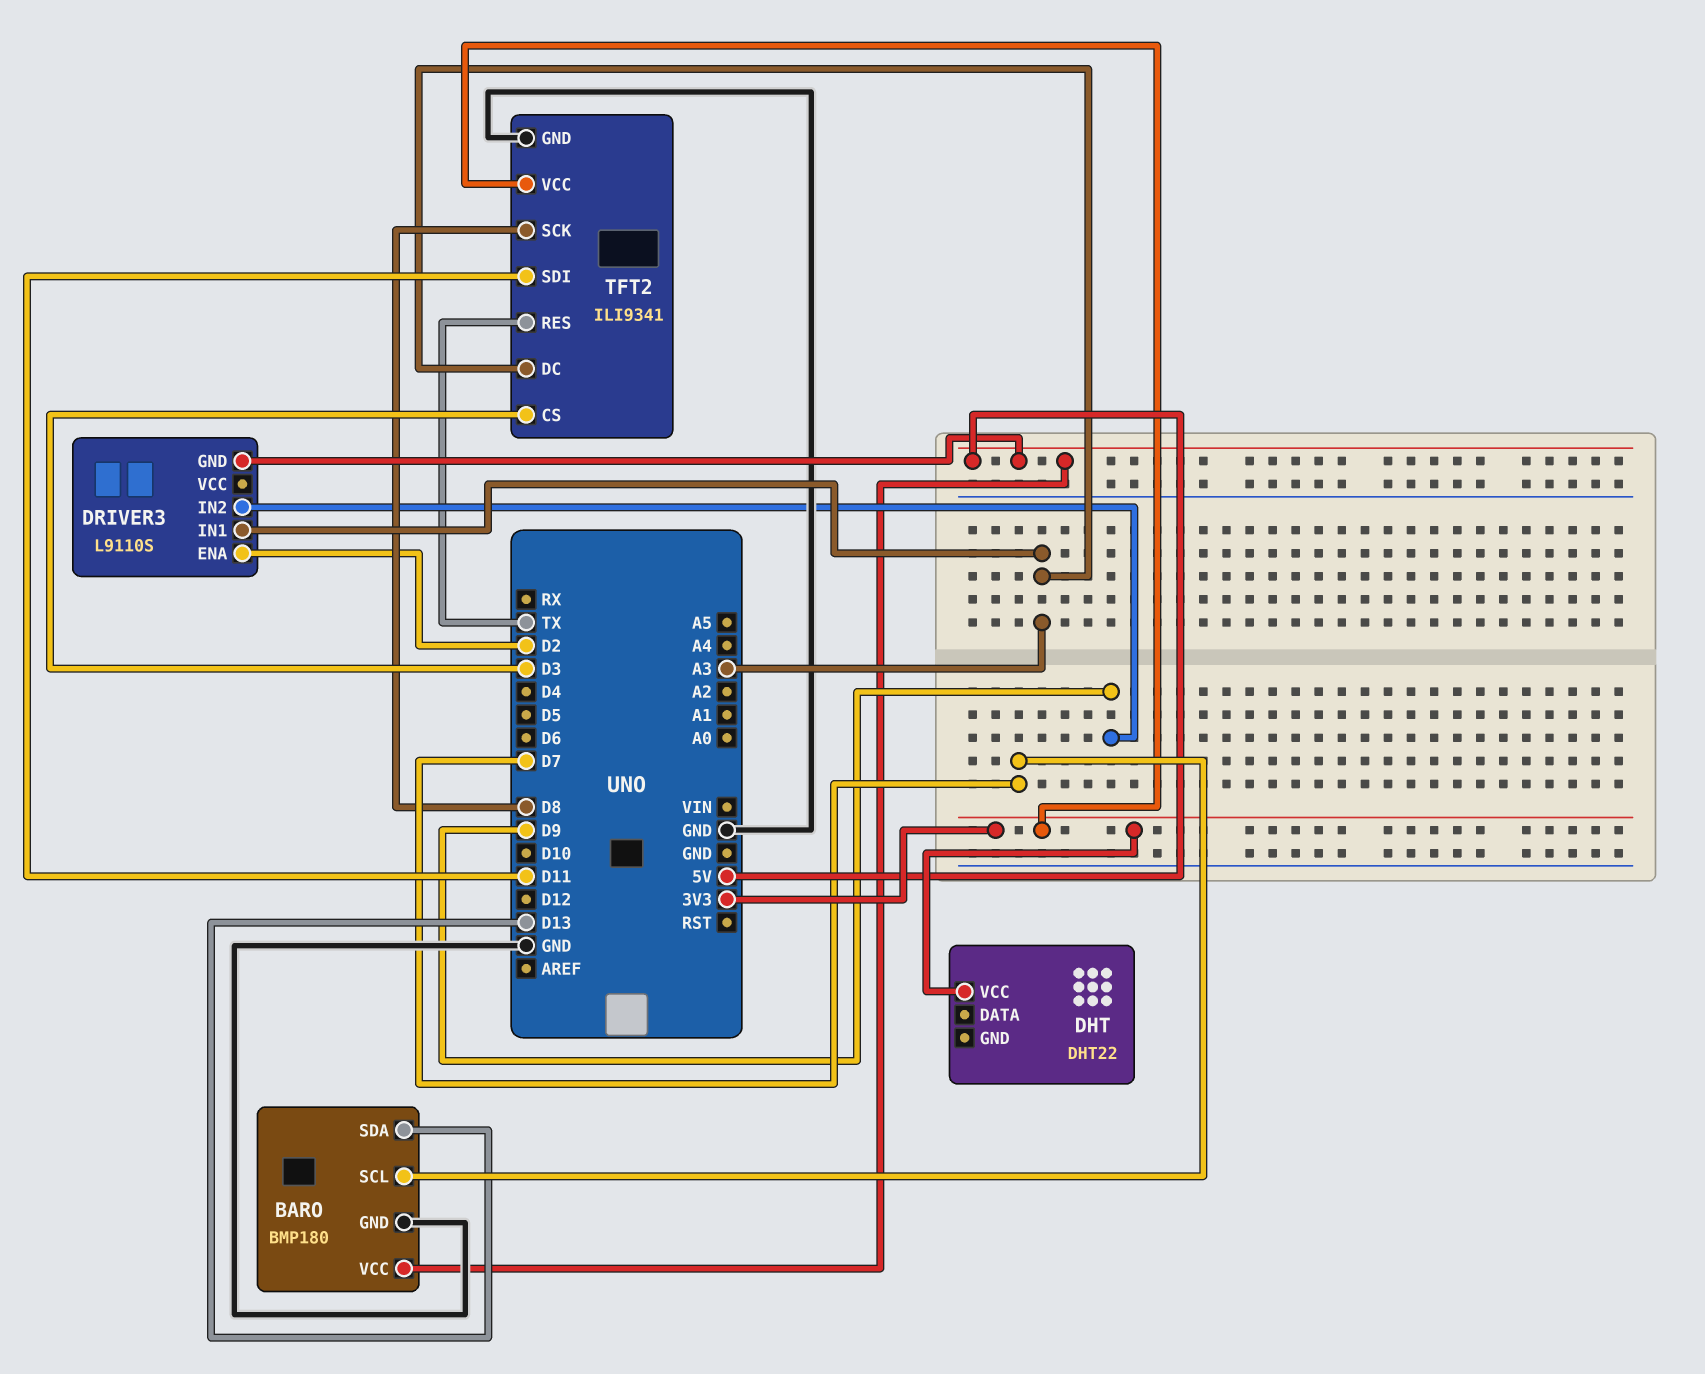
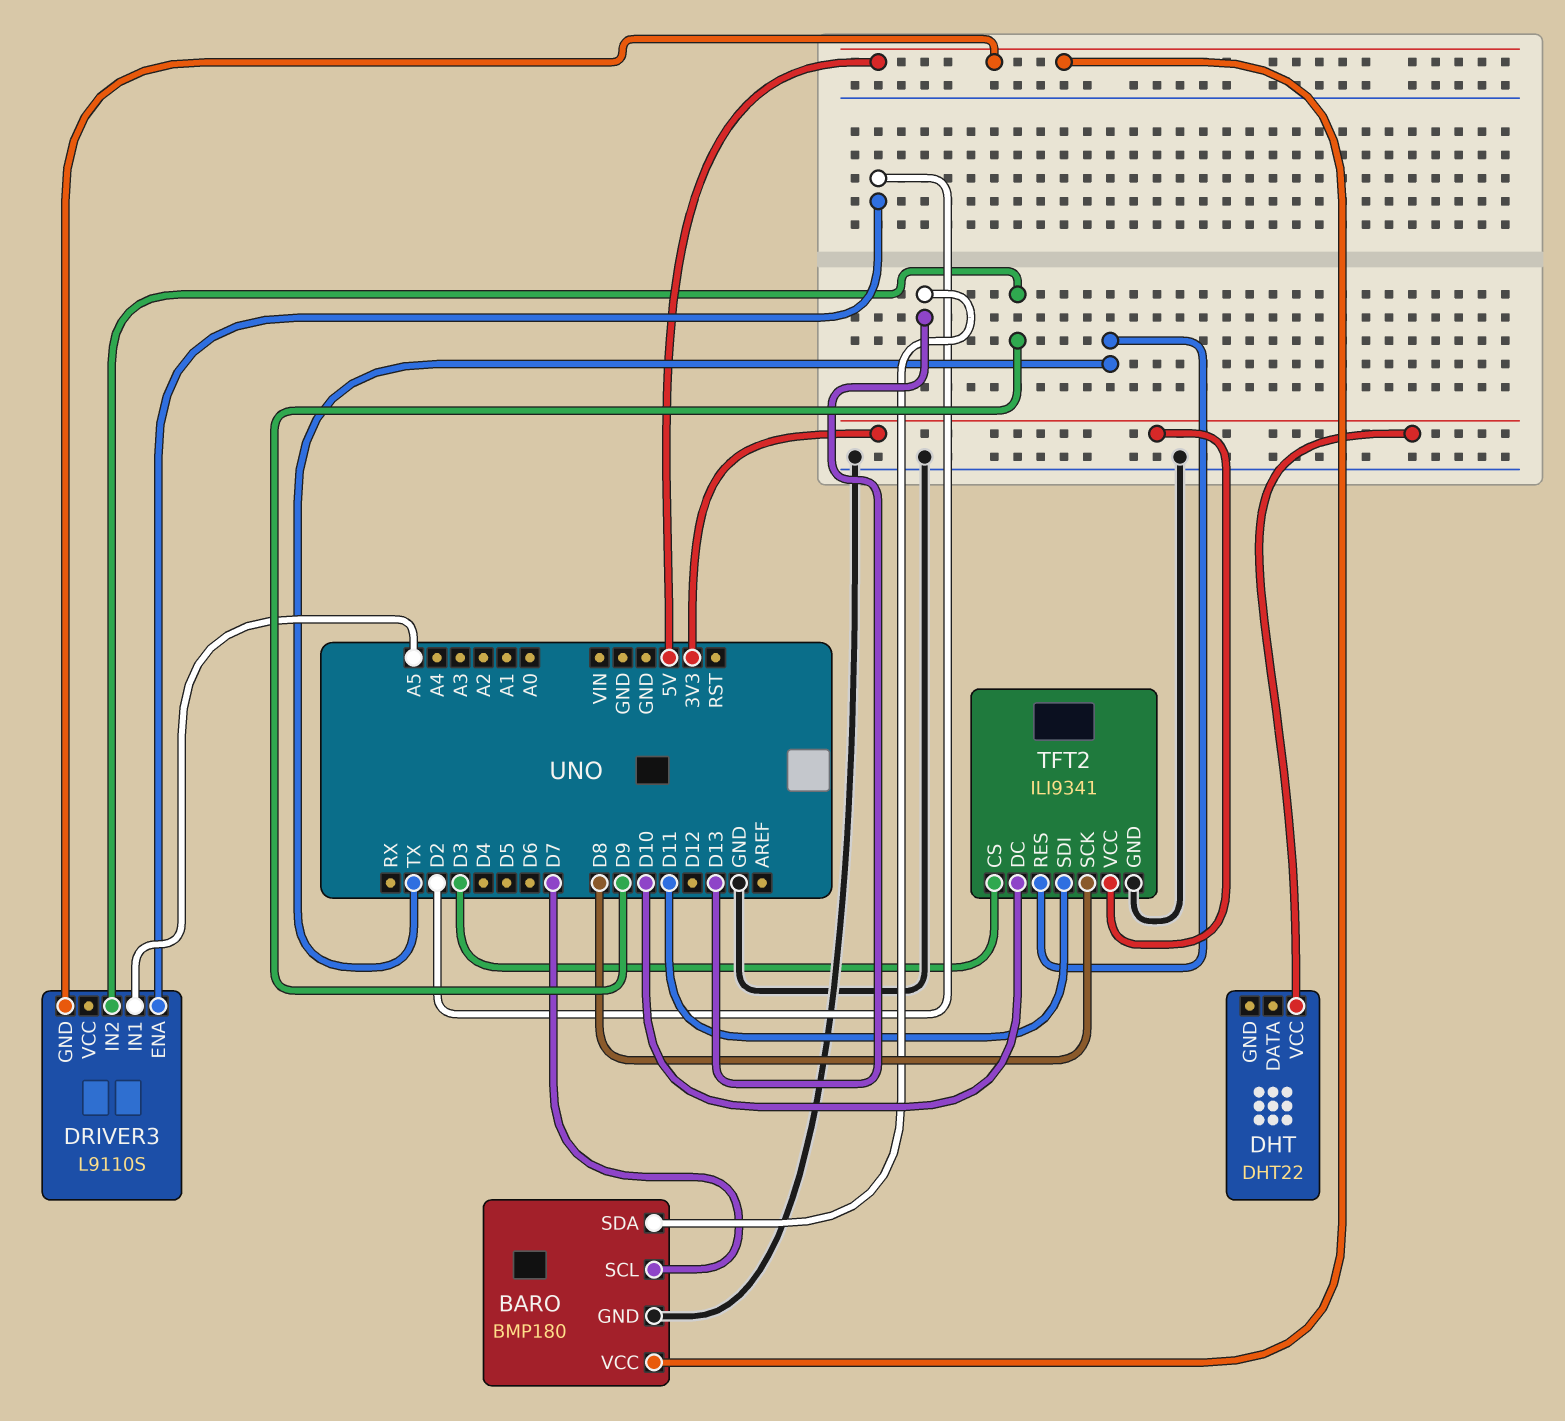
DRIVER3 pin IN1: A3 -> A5
TFT2 pin DC: A3 -> D10

